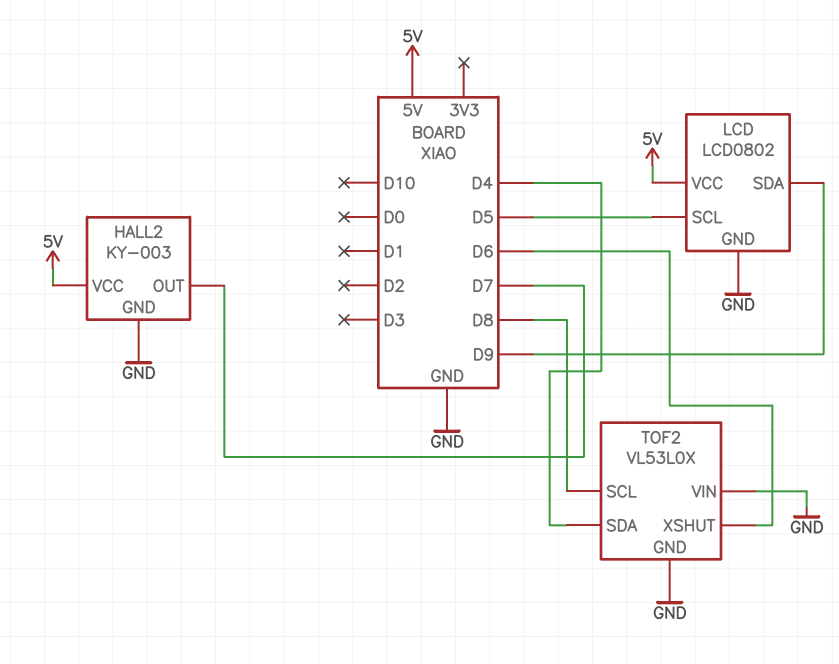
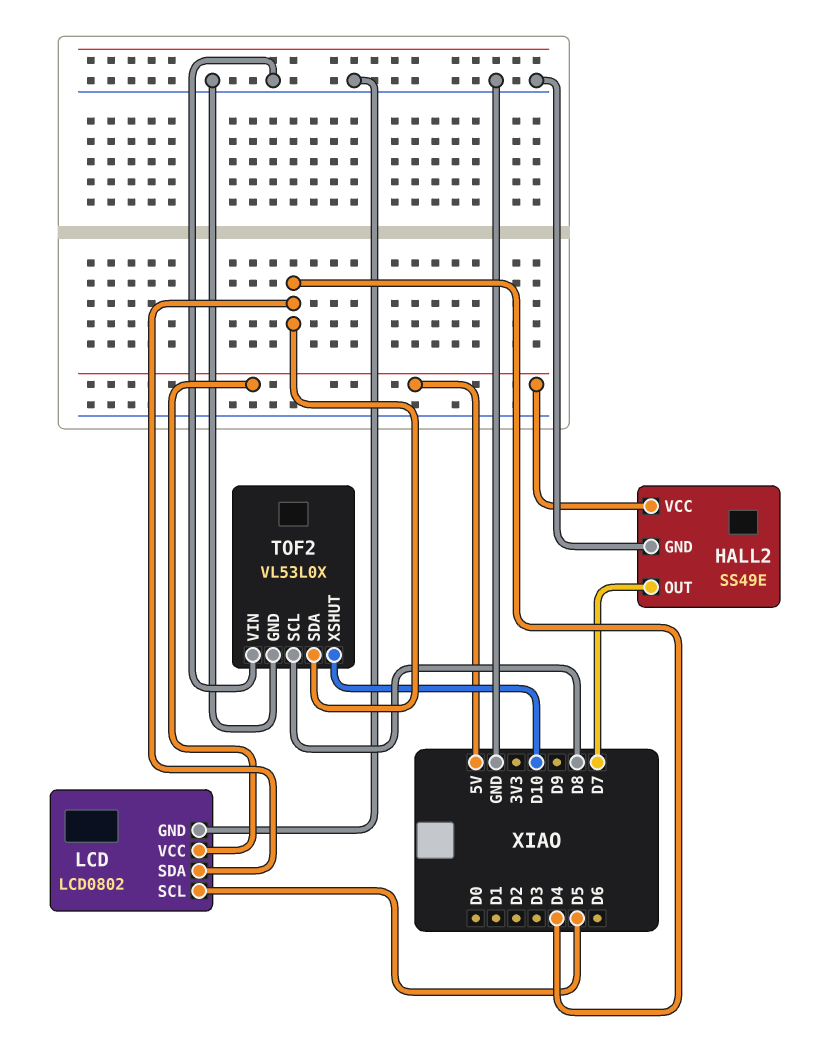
HALL2: KY-003 -> SS49E
LCD pin SDA: D9 -> D4
TOF2 pin XSHUT: D6 -> D10

